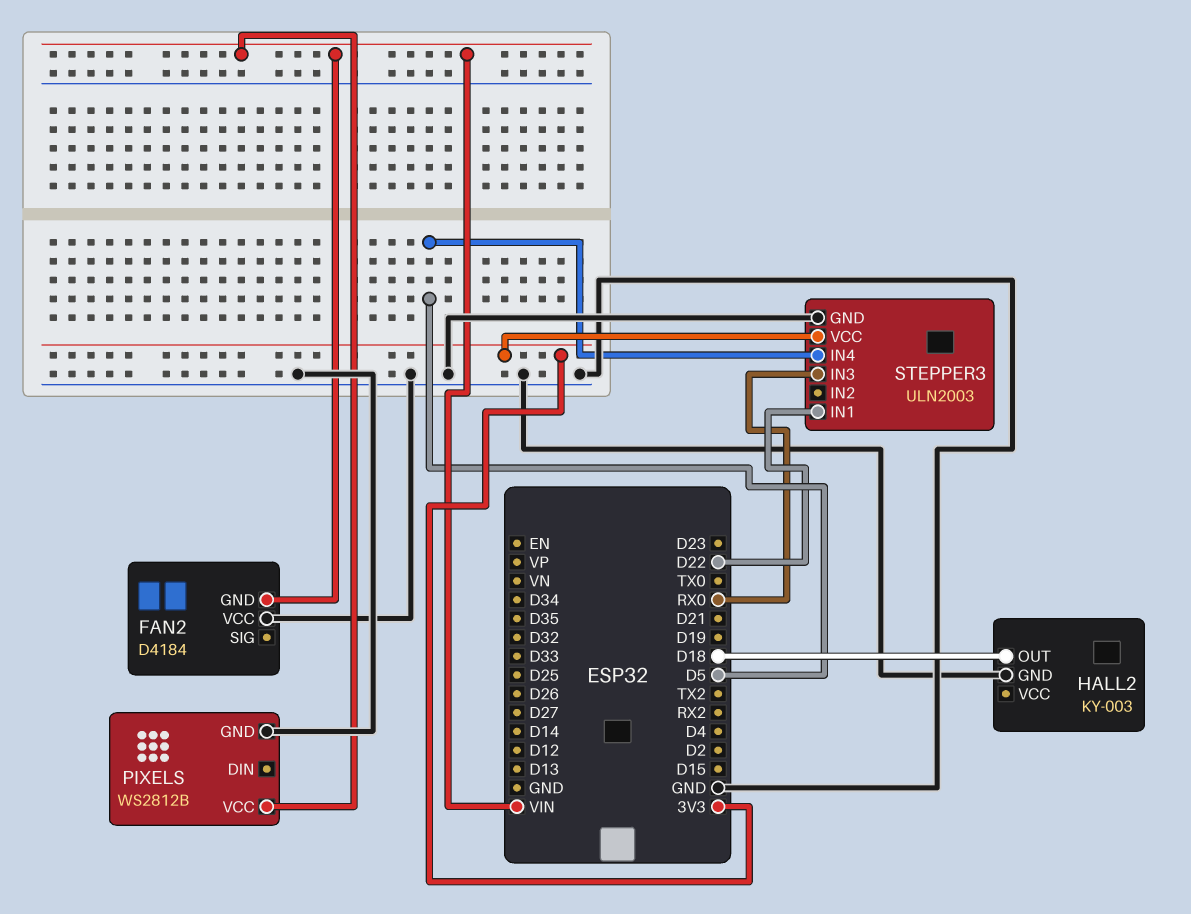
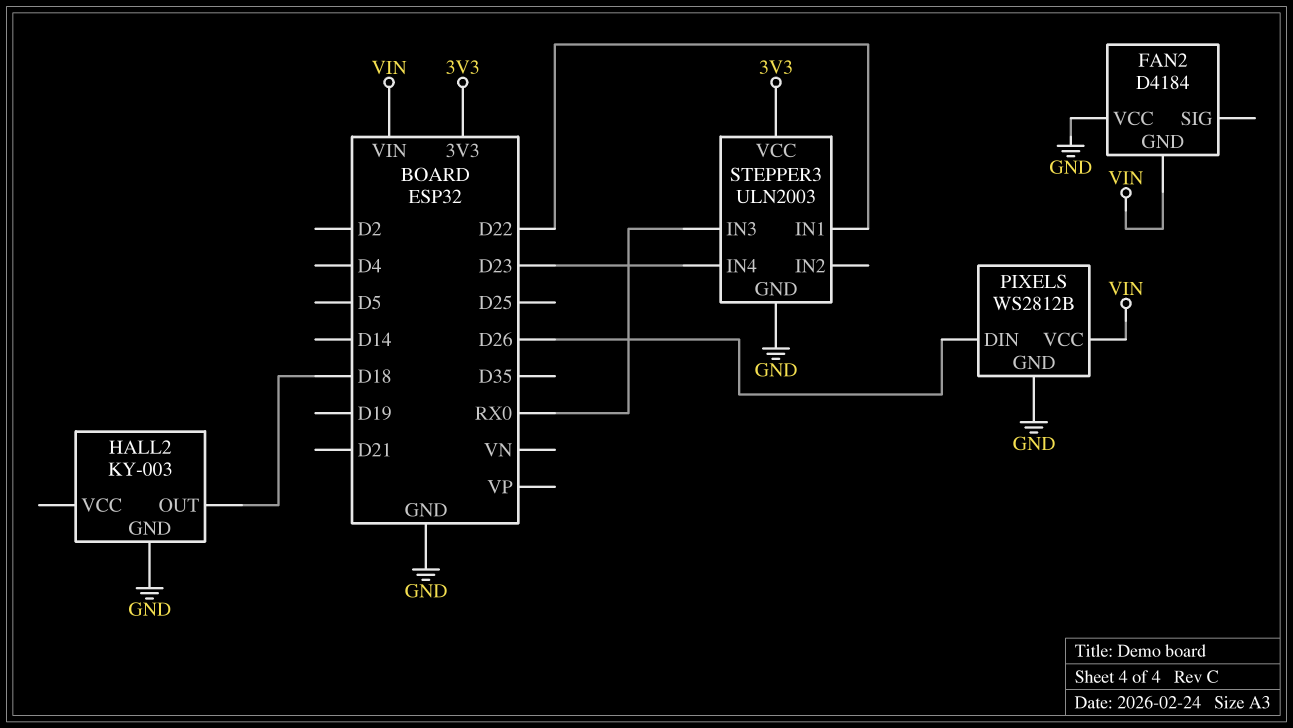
PIXELS pin DIN: none -> D26
STEPPER3 pin IN4: D5 -> D23

